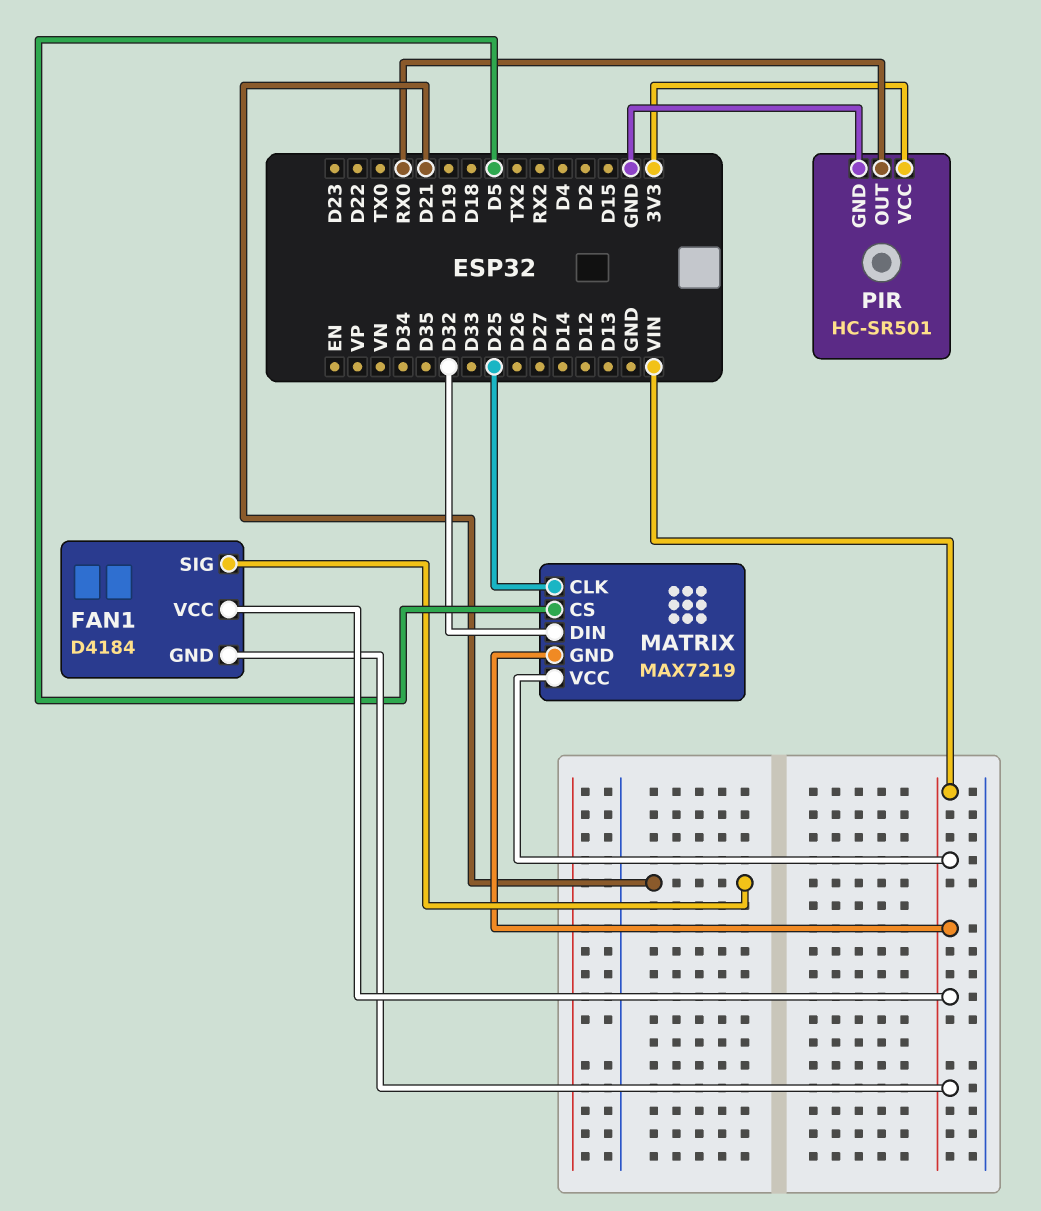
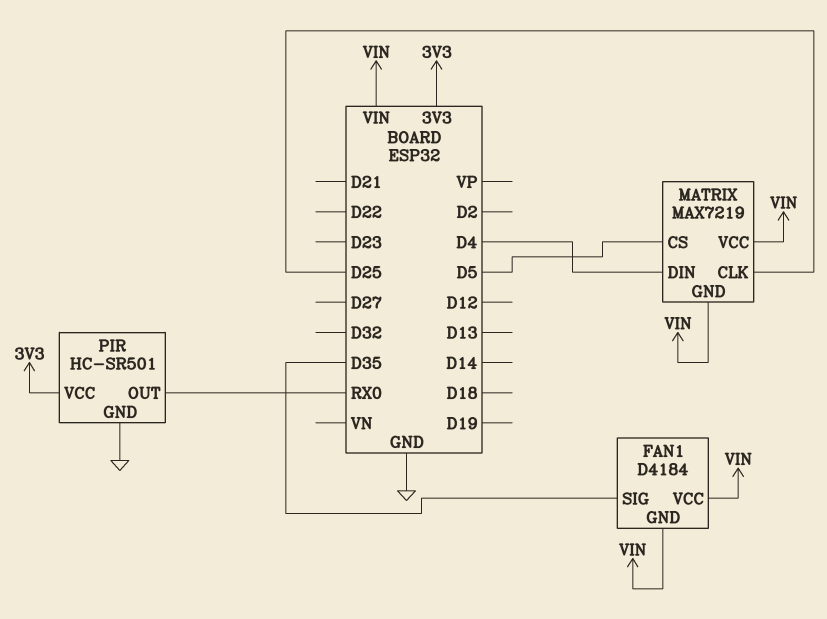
FAN1 pin SIG: D21 -> D35
MATRIX pin DIN: D32 -> D4

